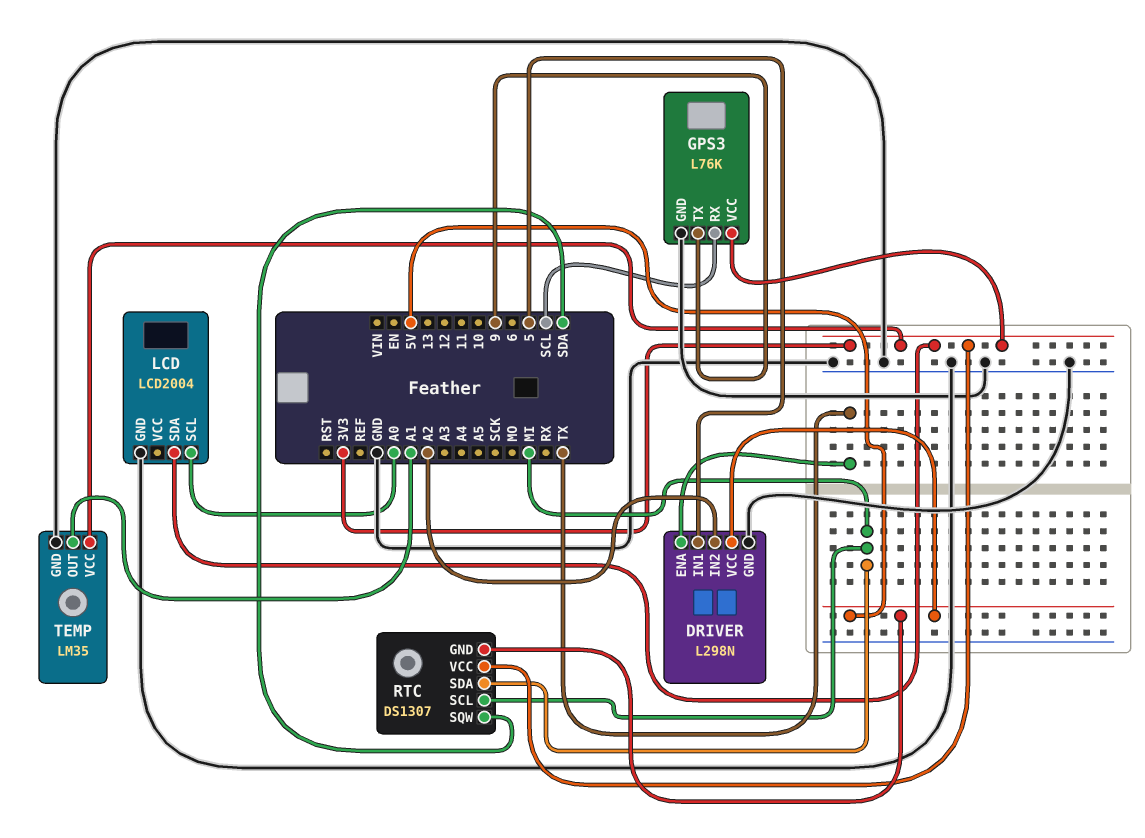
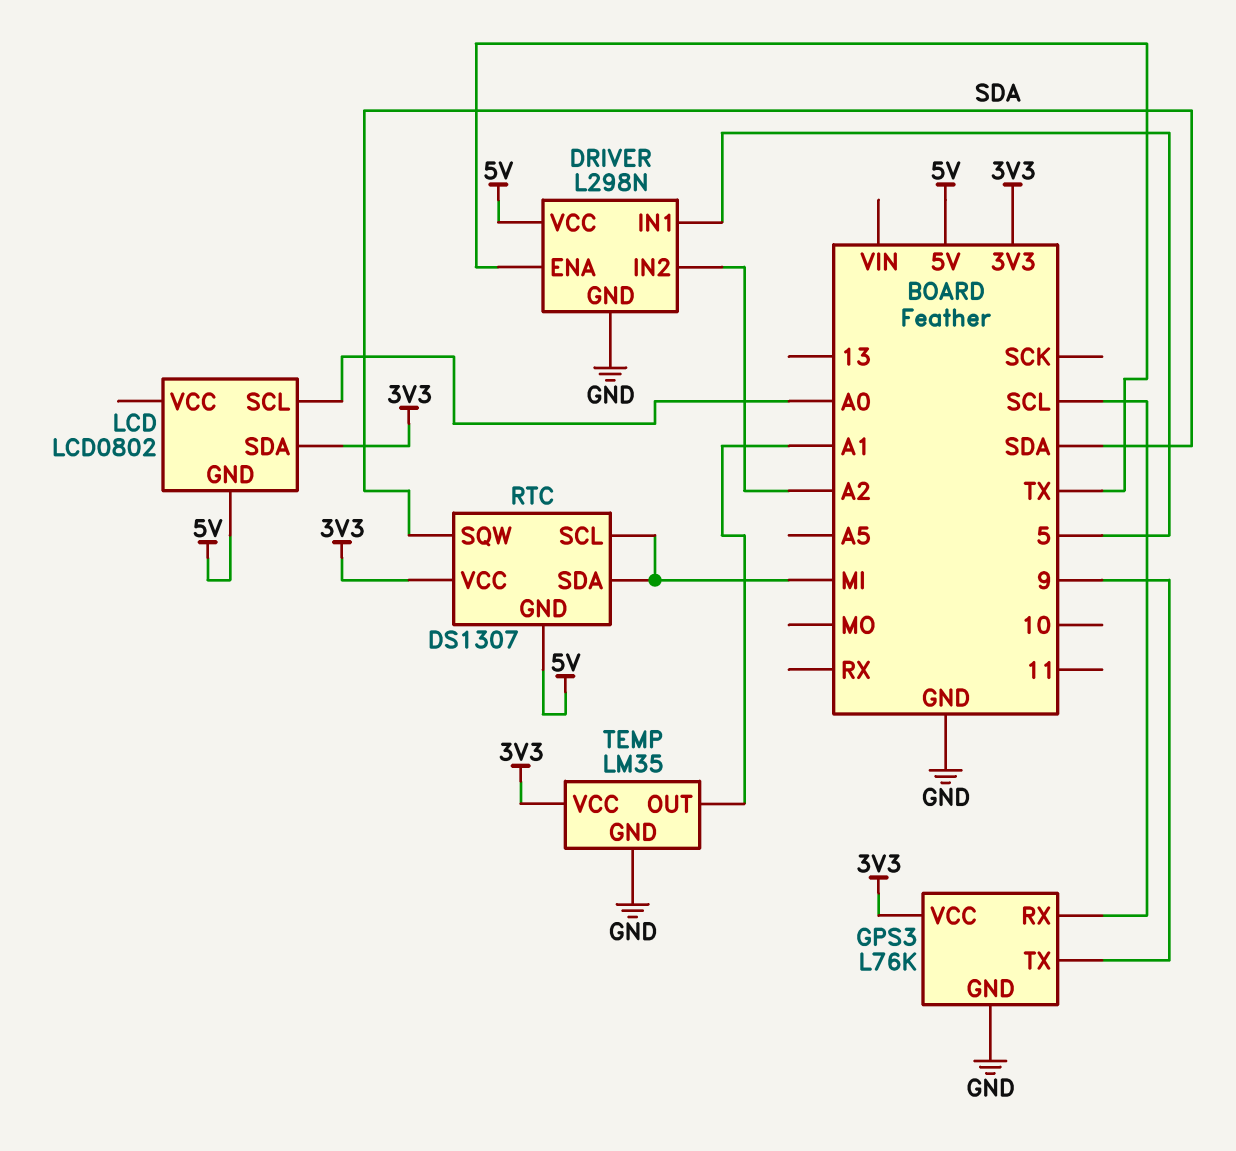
LCD: LCD2004 -> LCD0802
LCD pin GND: GND -> 5V

